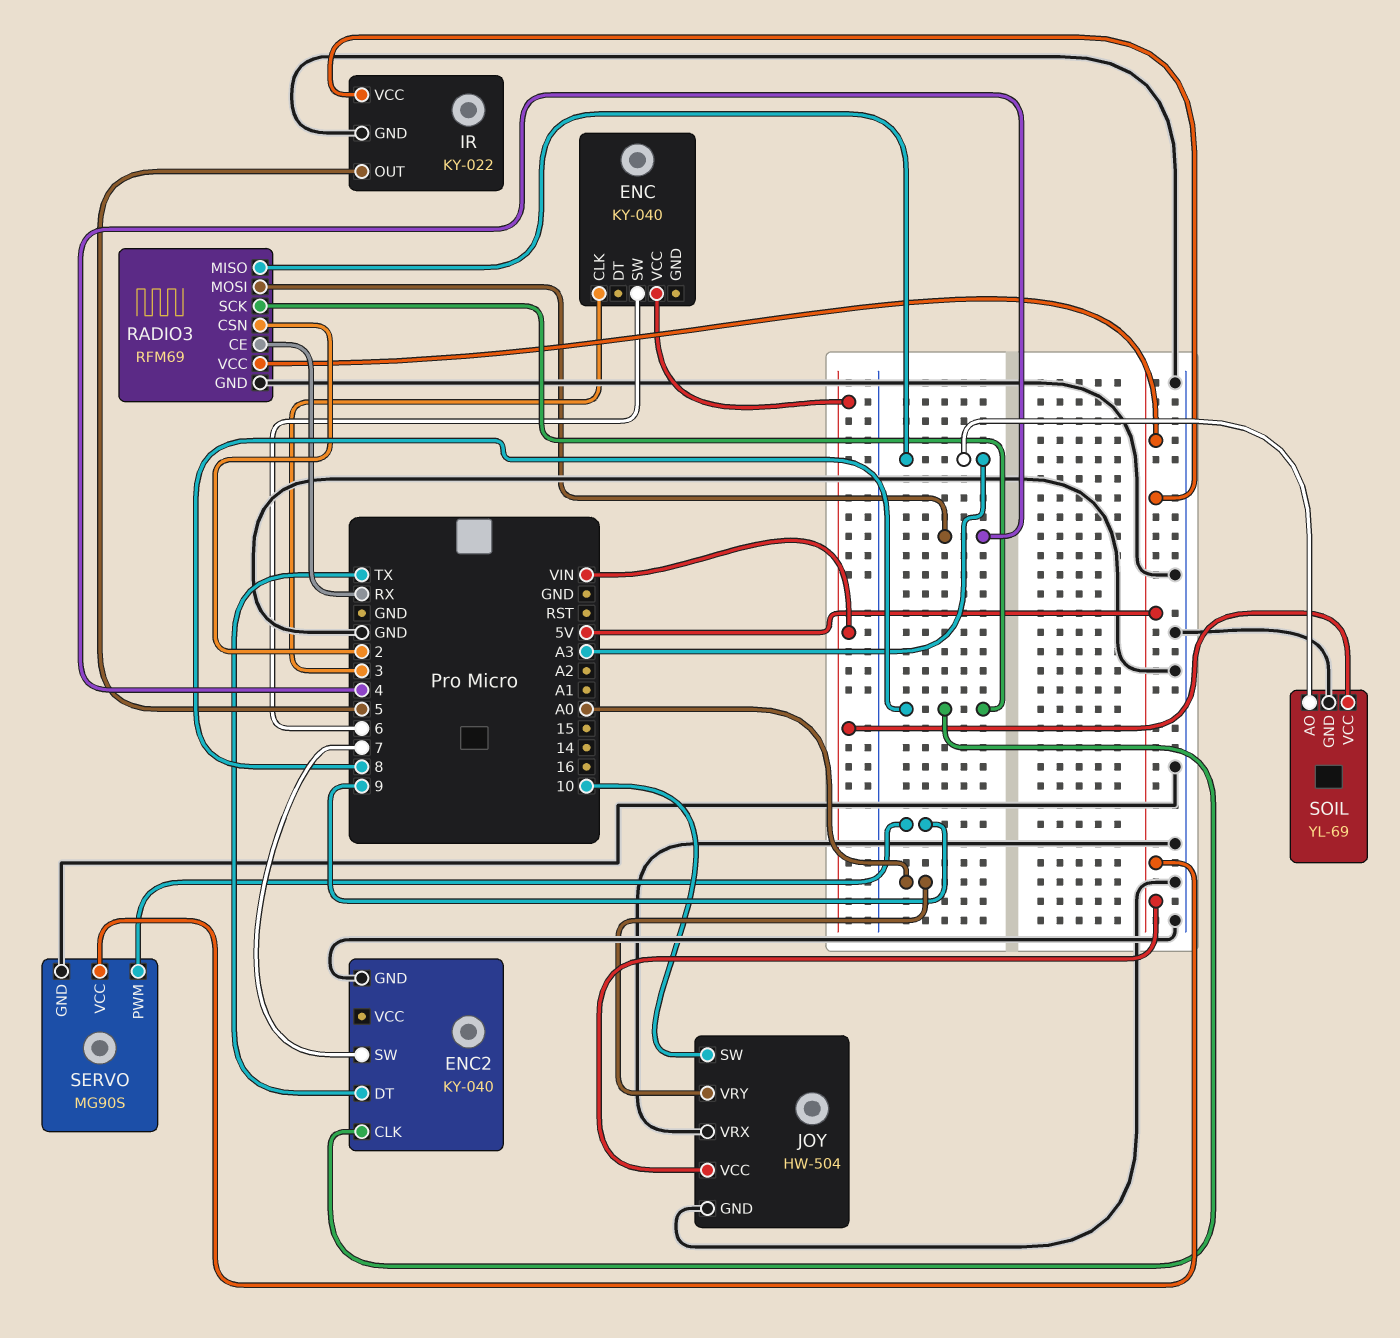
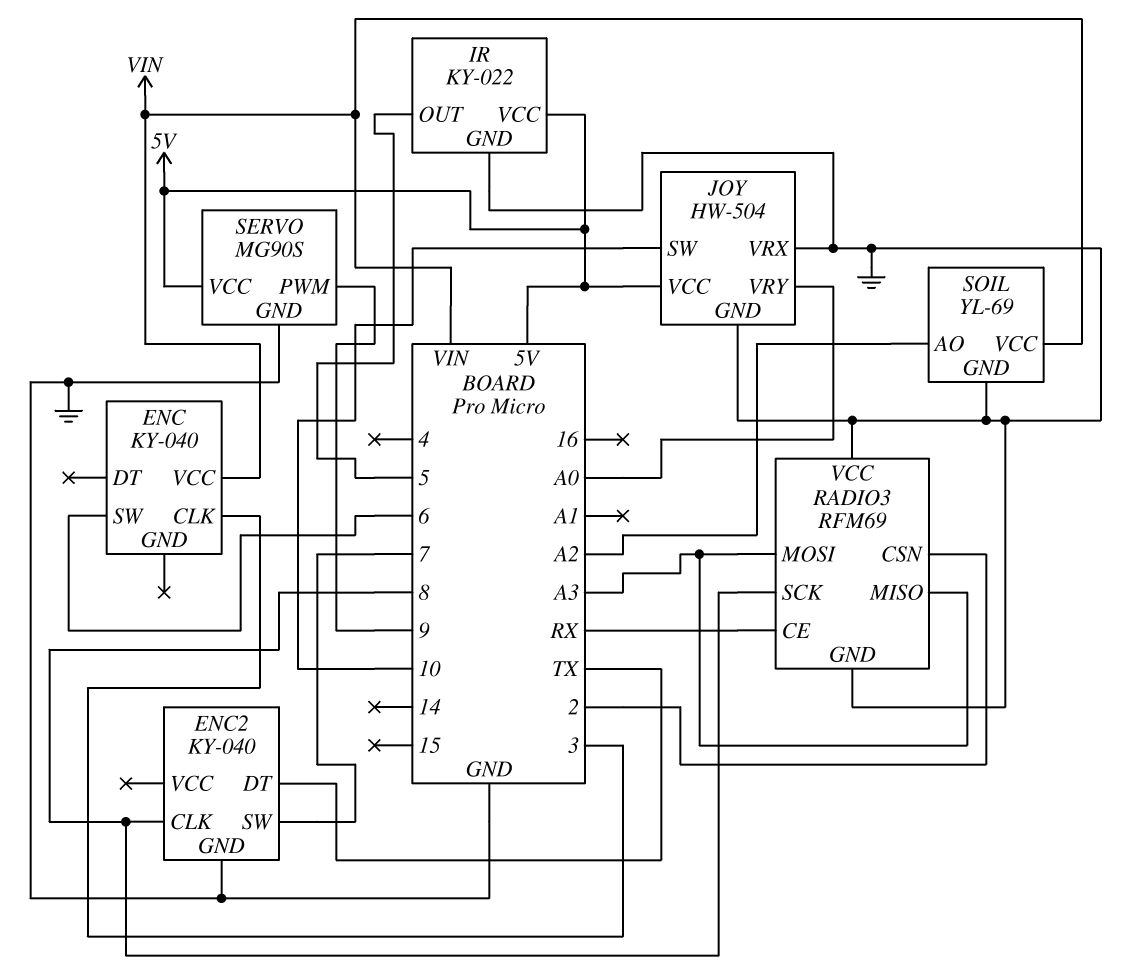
RADIO3 pin MOSI: 4 -> A3
RADIO3 pin VCC: 5V -> GND
SOIL pin AO: A3 -> A2

